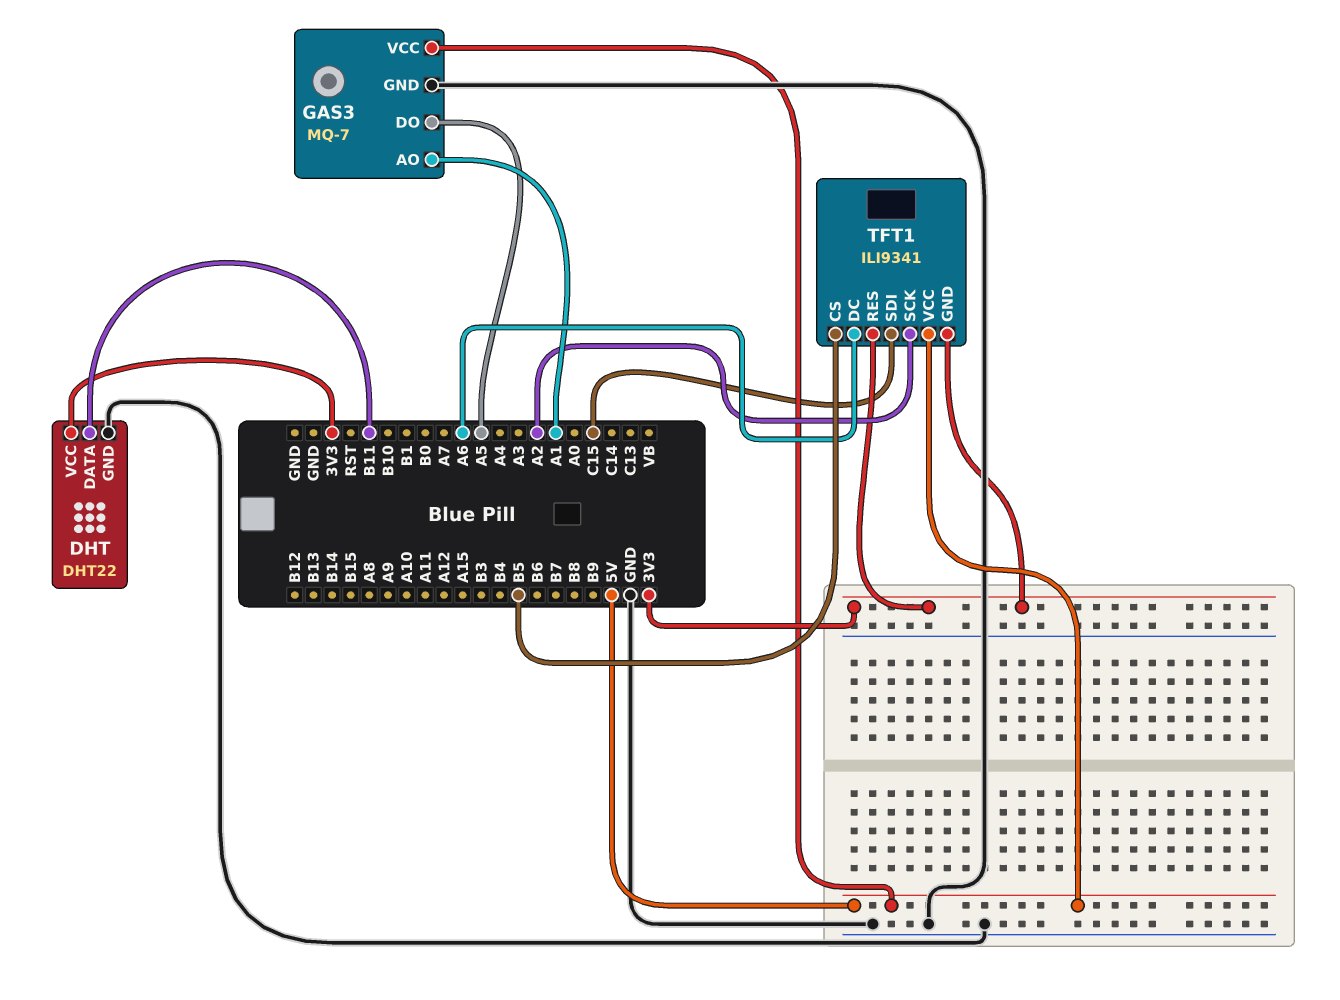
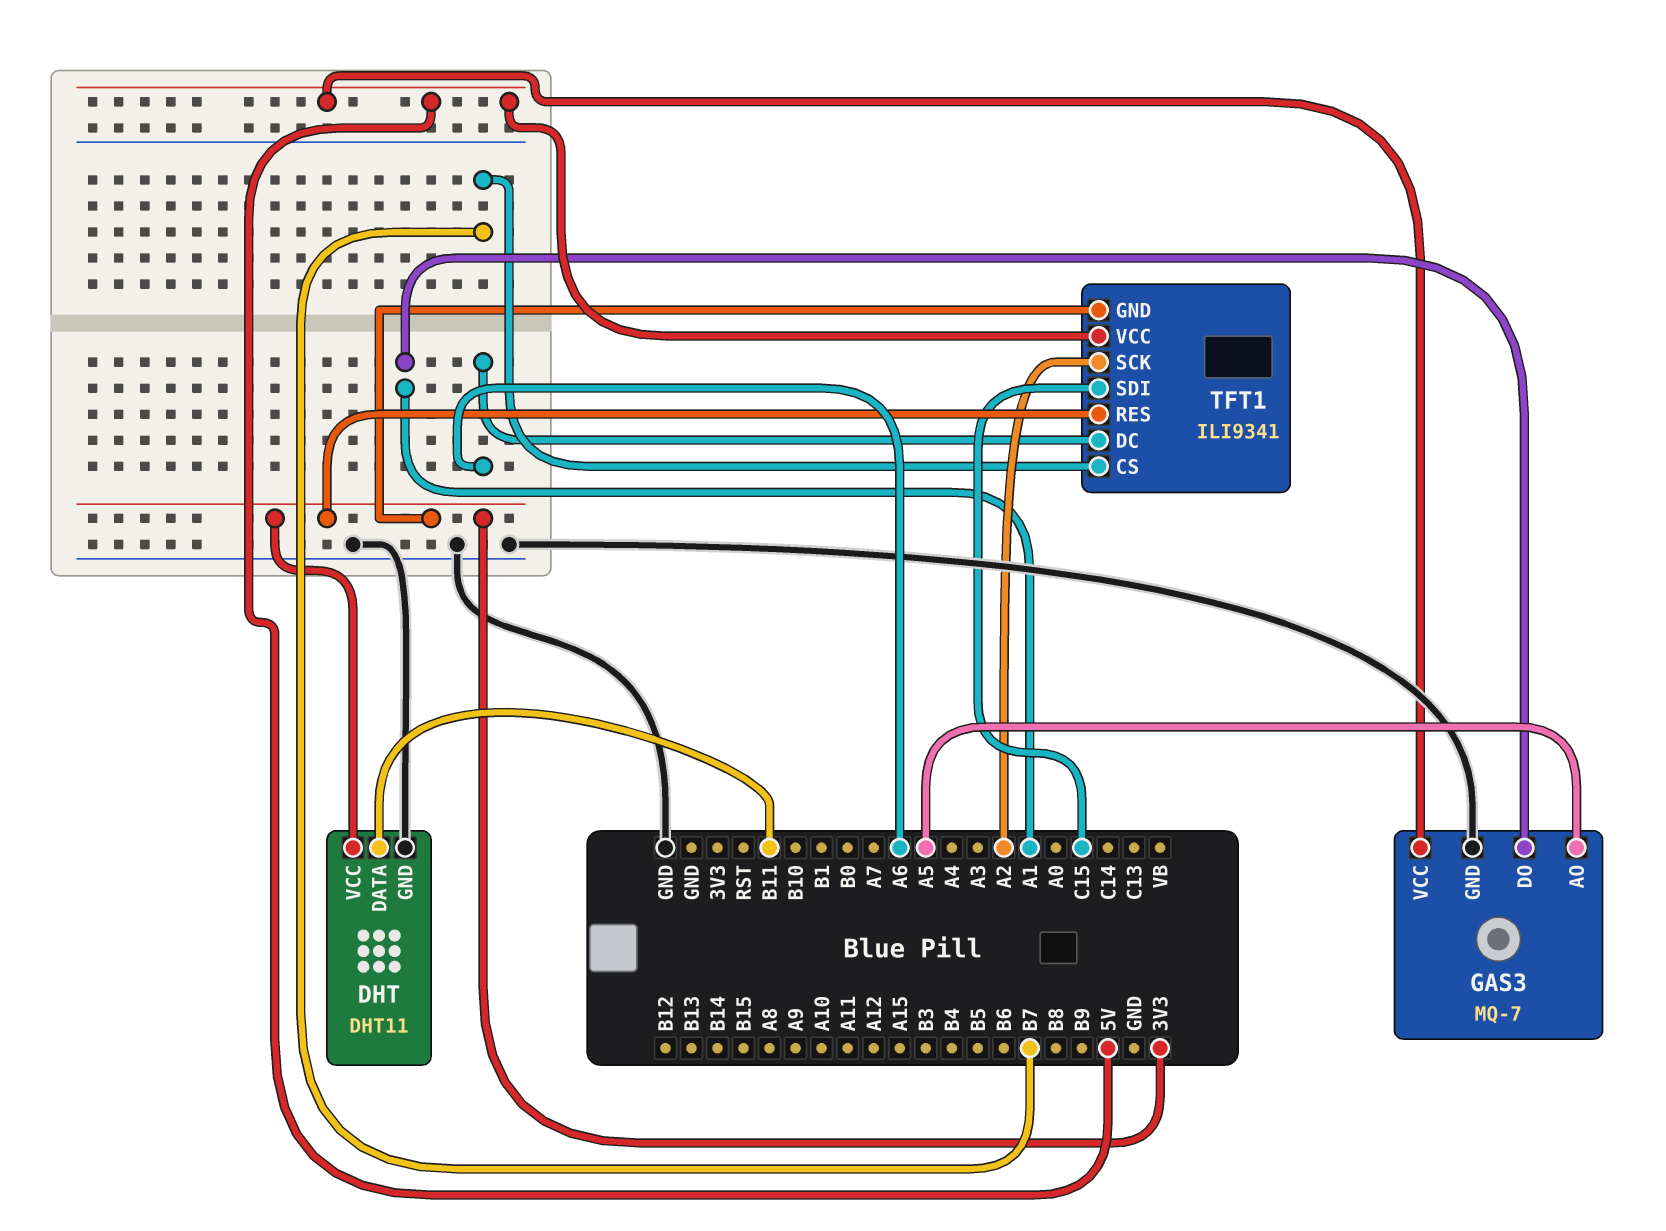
DHT: DHT22 -> DHT11
GAS3 pin AO: A1 -> A5
GAS3 pin DO: A5 -> A1
TFT1 pin CS: B5 -> B7

